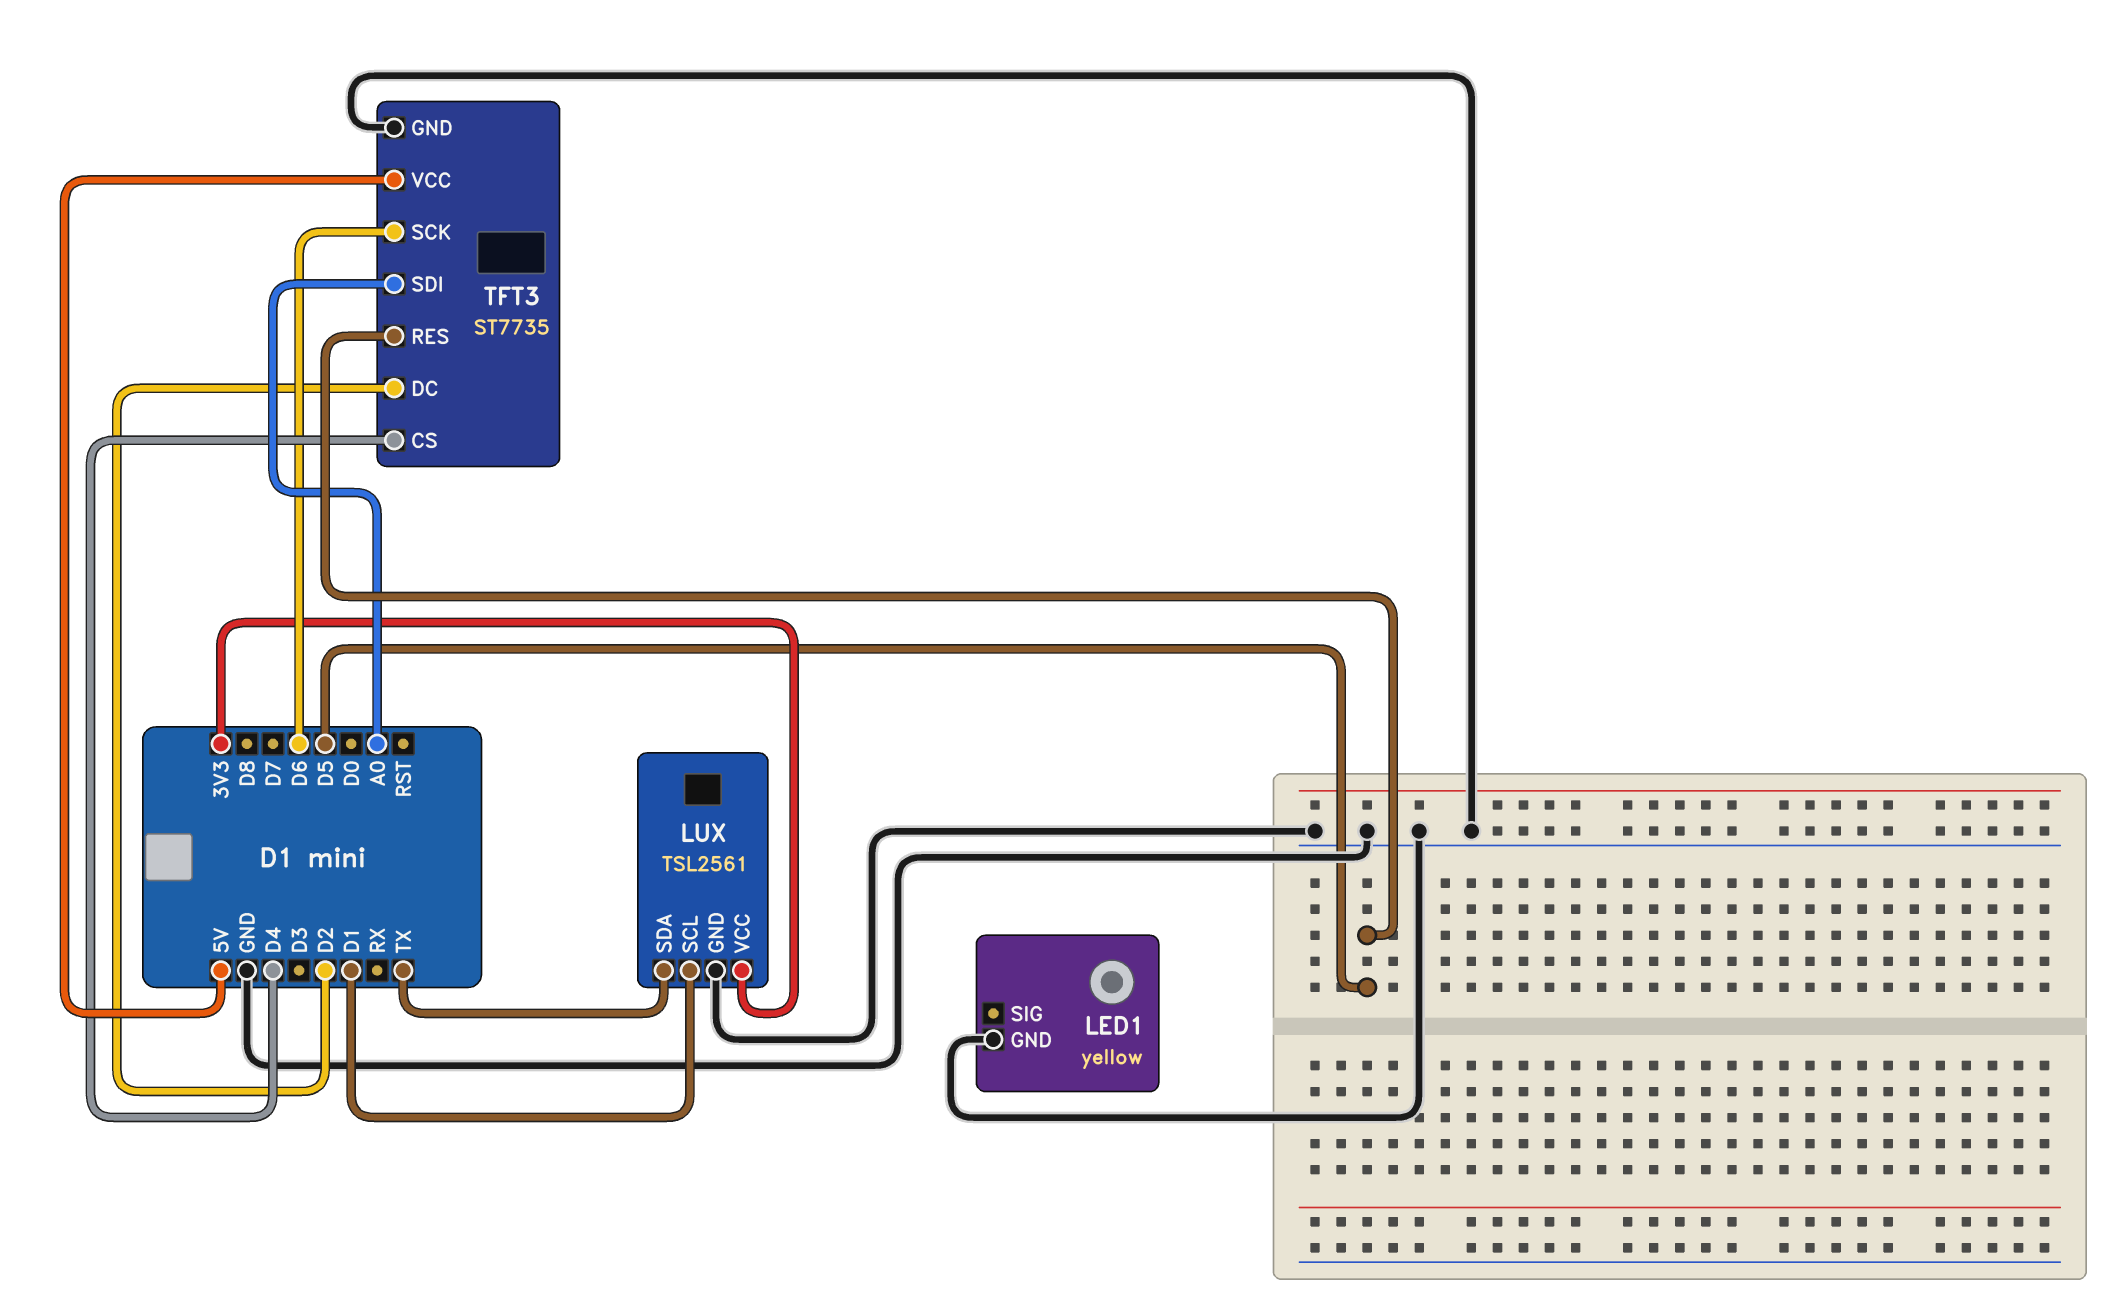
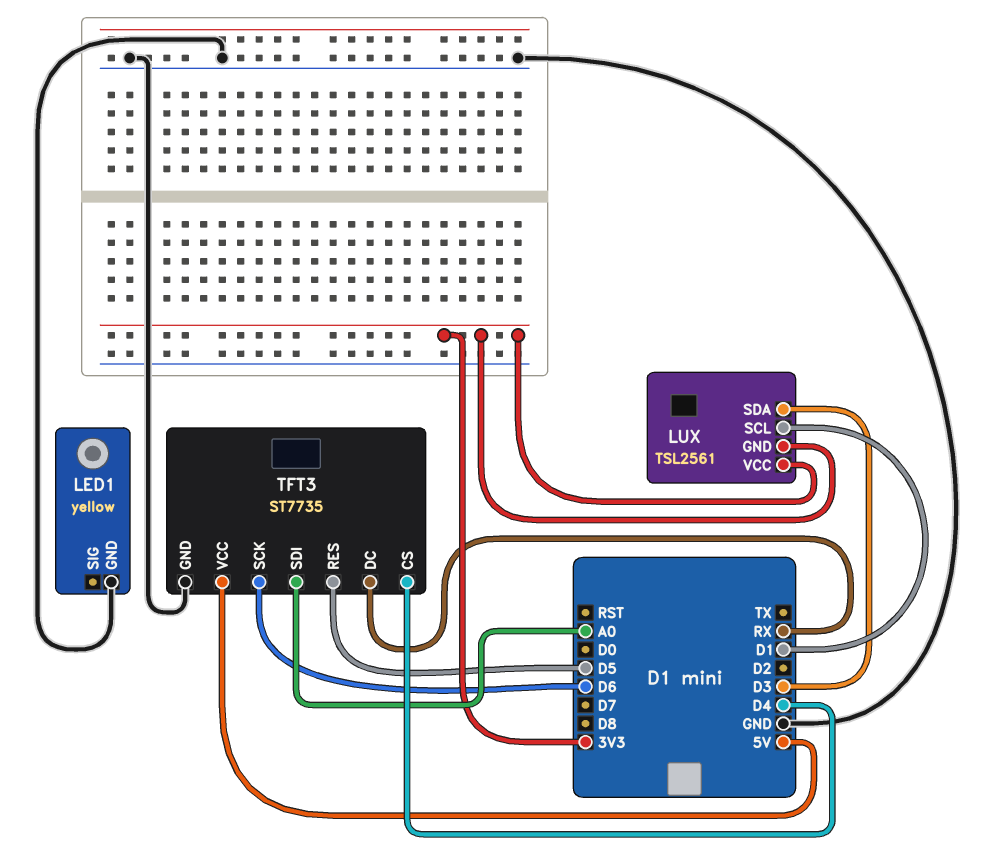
LUX pin GND: GND -> 3V3
LUX pin SDA: TX -> D3
TFT3 pin DC: D2 -> RX

